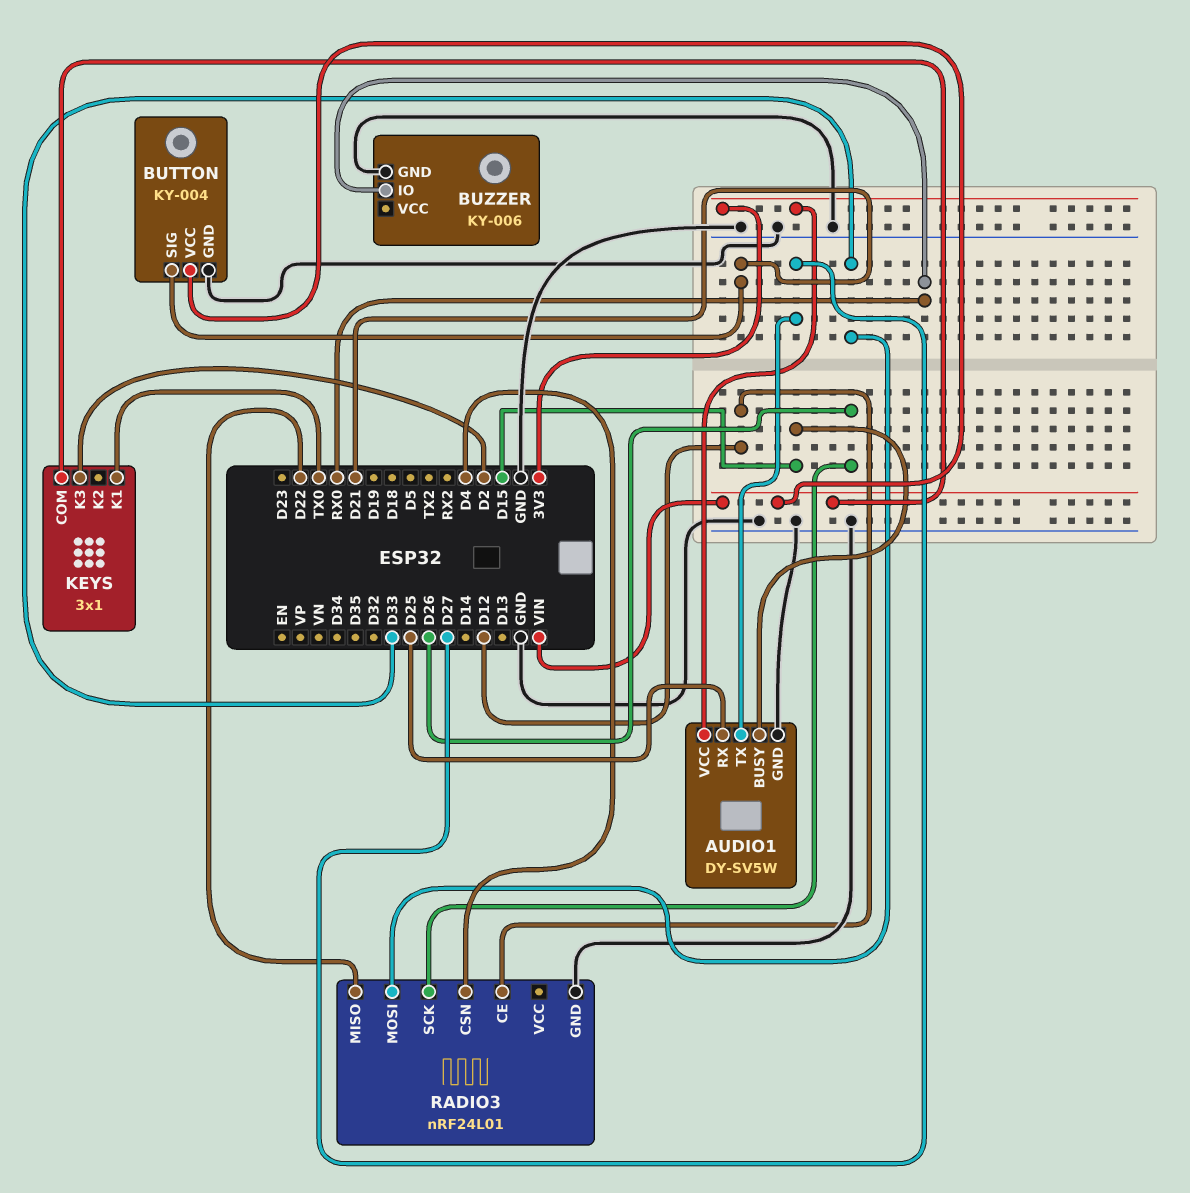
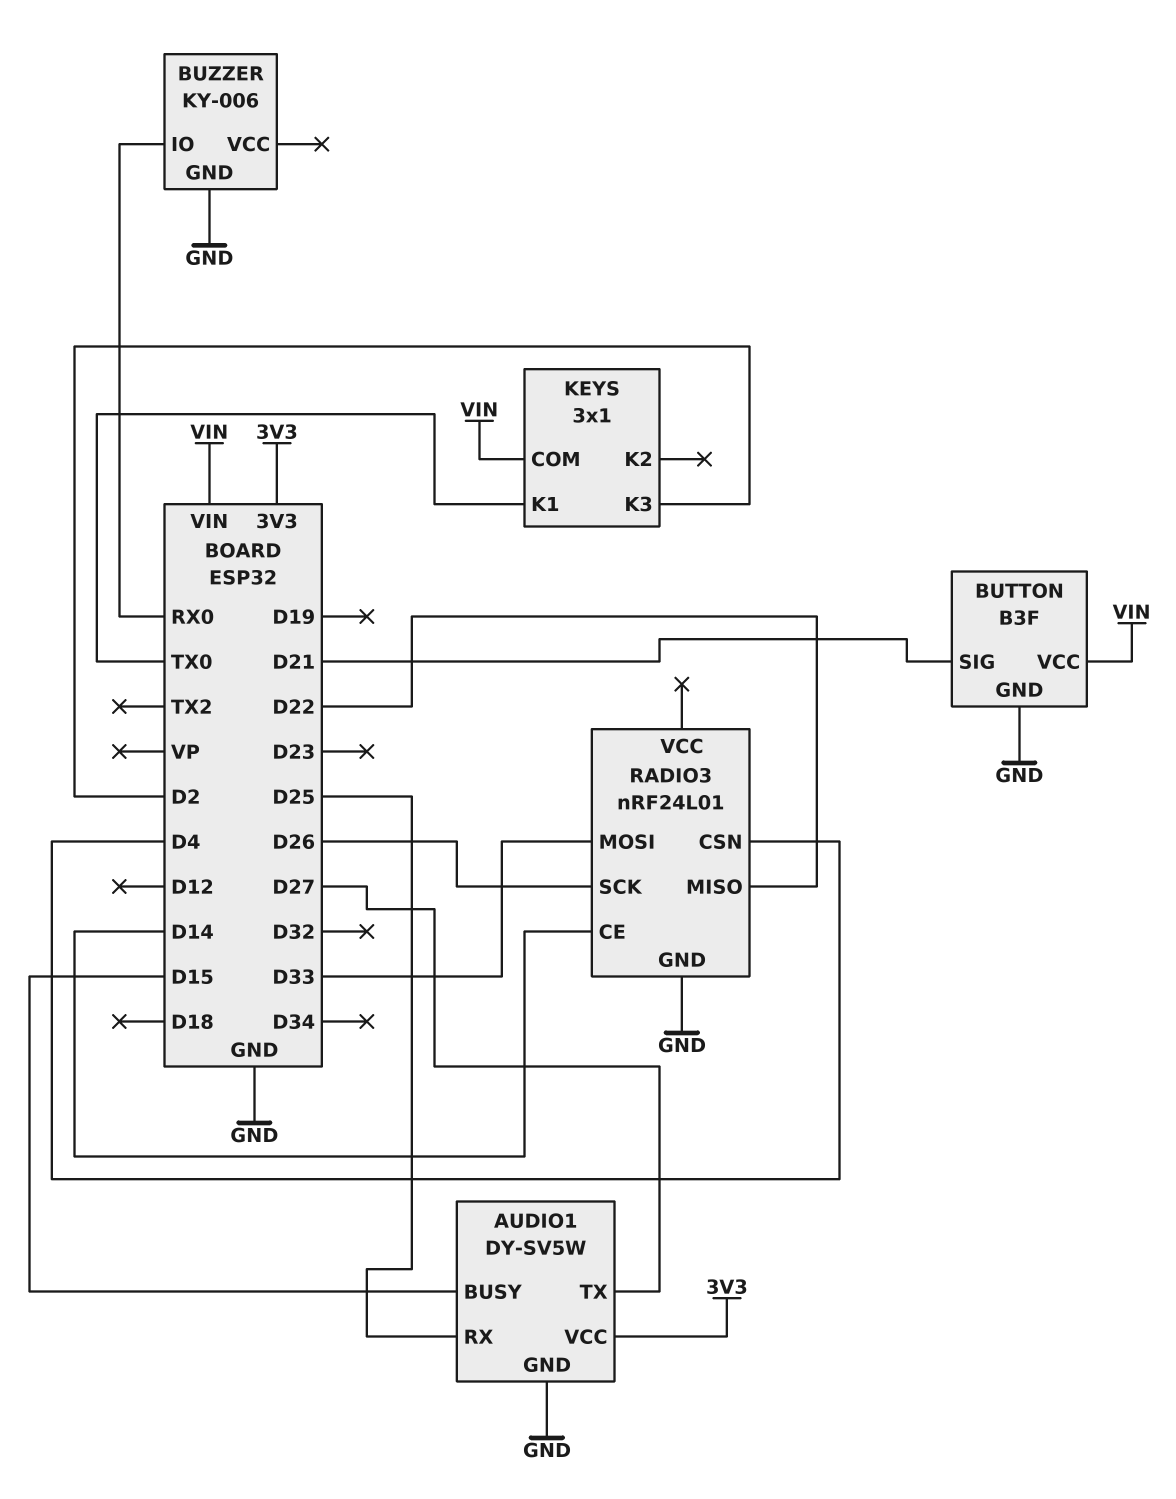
BUTTON: KY-004 -> B3F
RADIO3 pin CE: D12 -> D14

